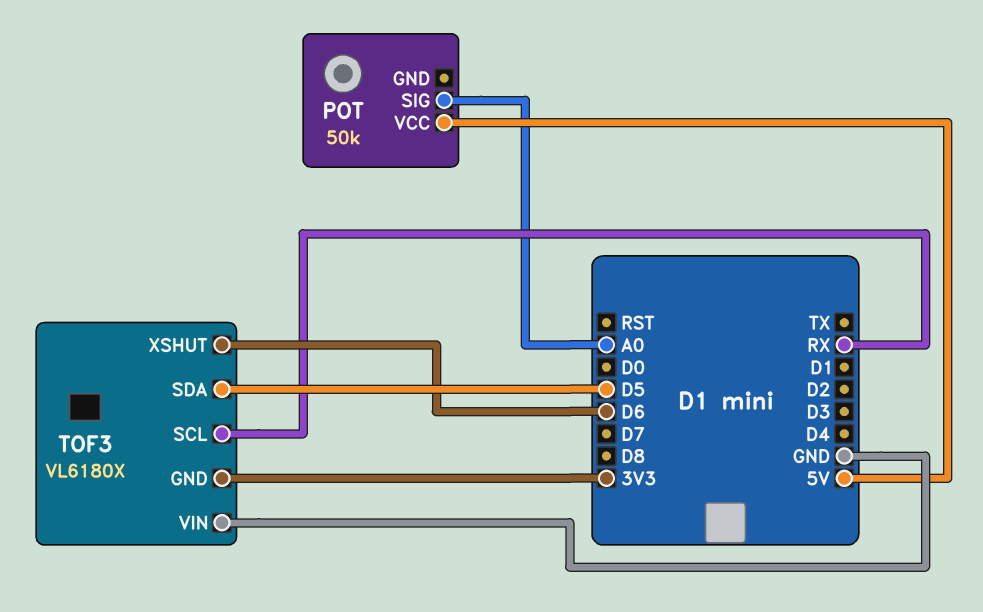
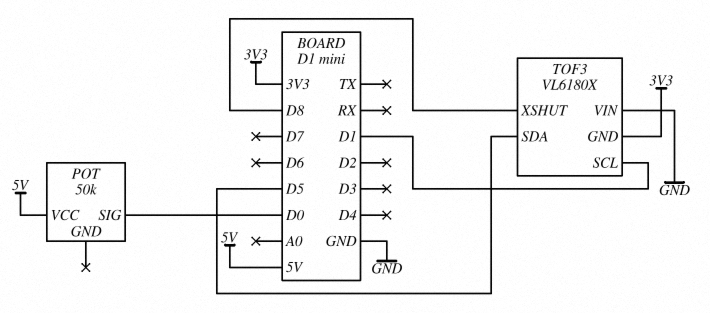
POT pin SIG: A0 -> D0
TOF3 pin SCL: RX -> D1
TOF3 pin XSHUT: D6 -> D8

